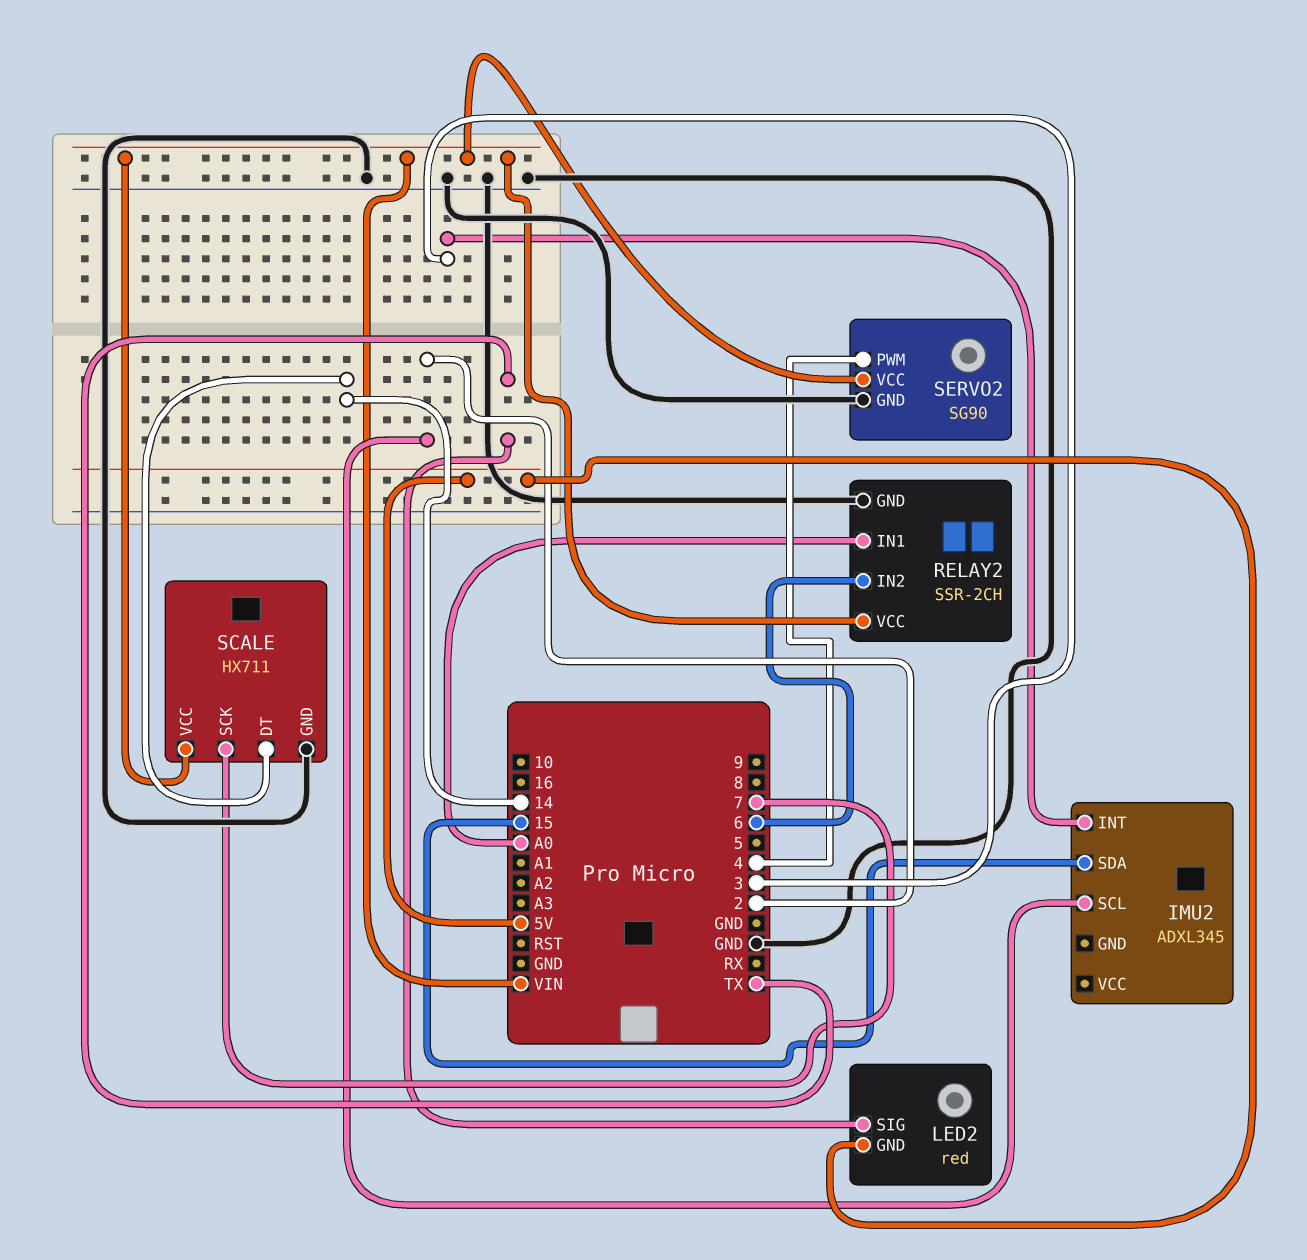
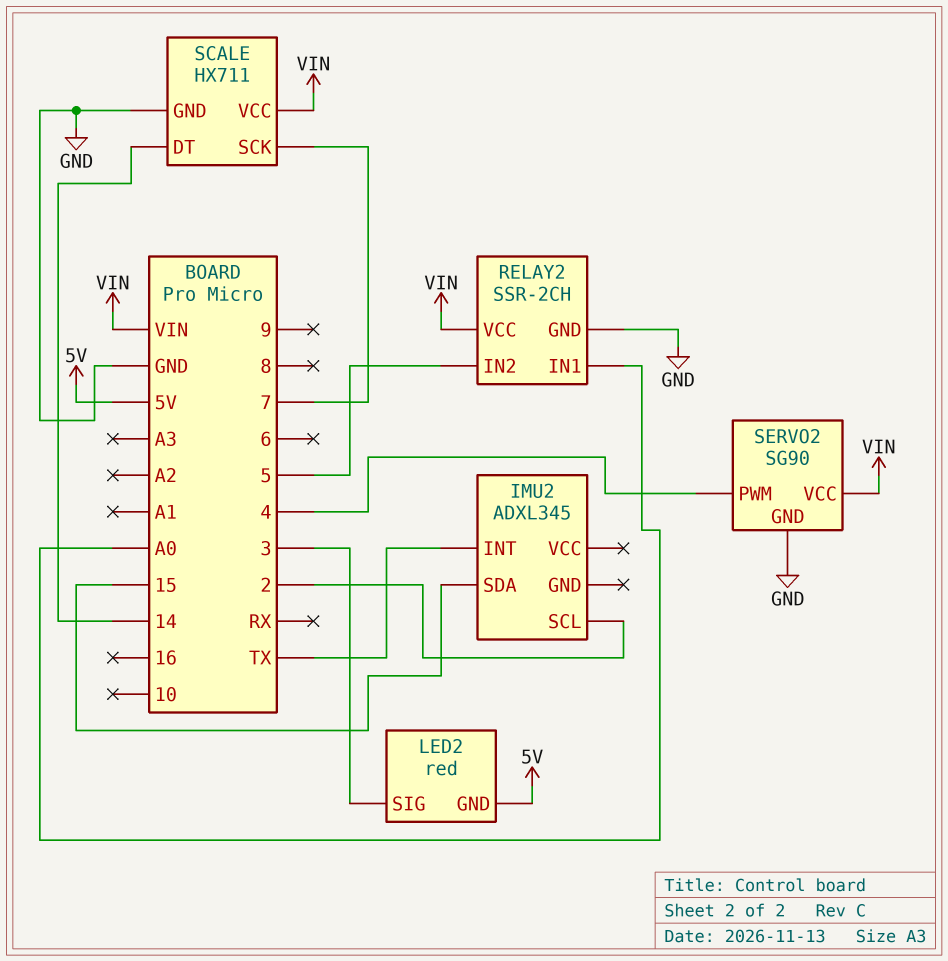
IMU2 pin INT: 3 -> TX
LED2 pin SIG: TX -> 3
RELAY2 pin IN2: 6 -> 5

